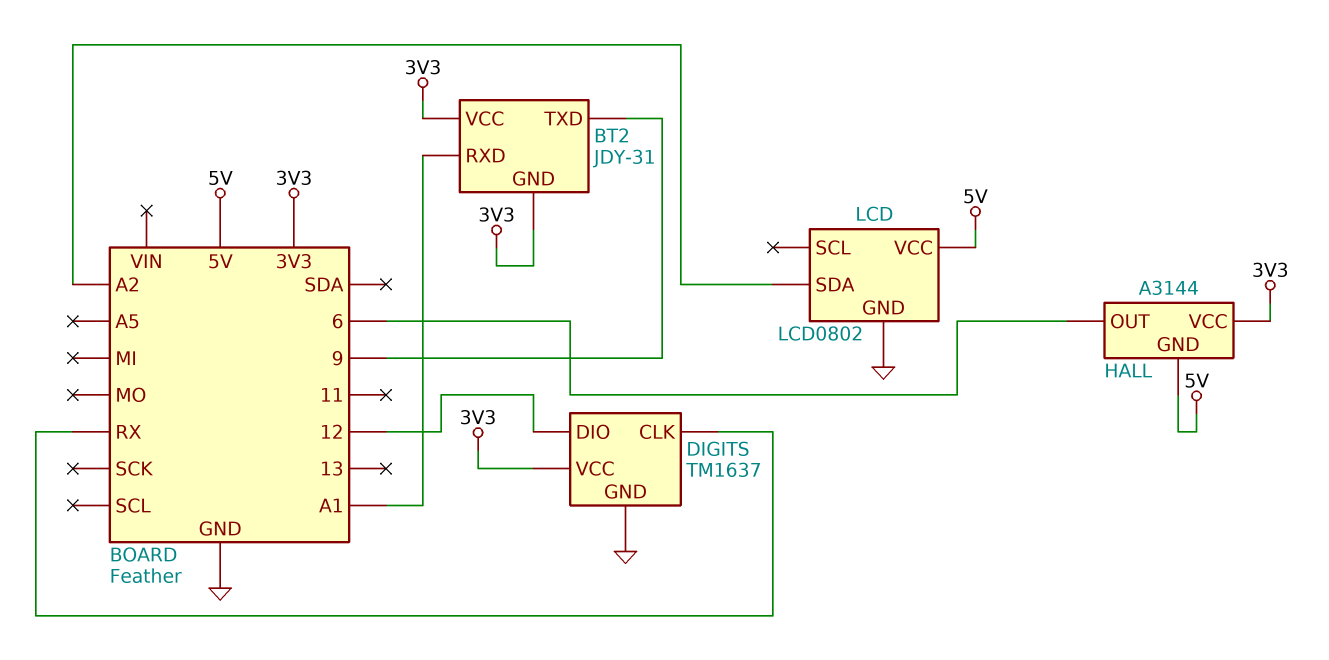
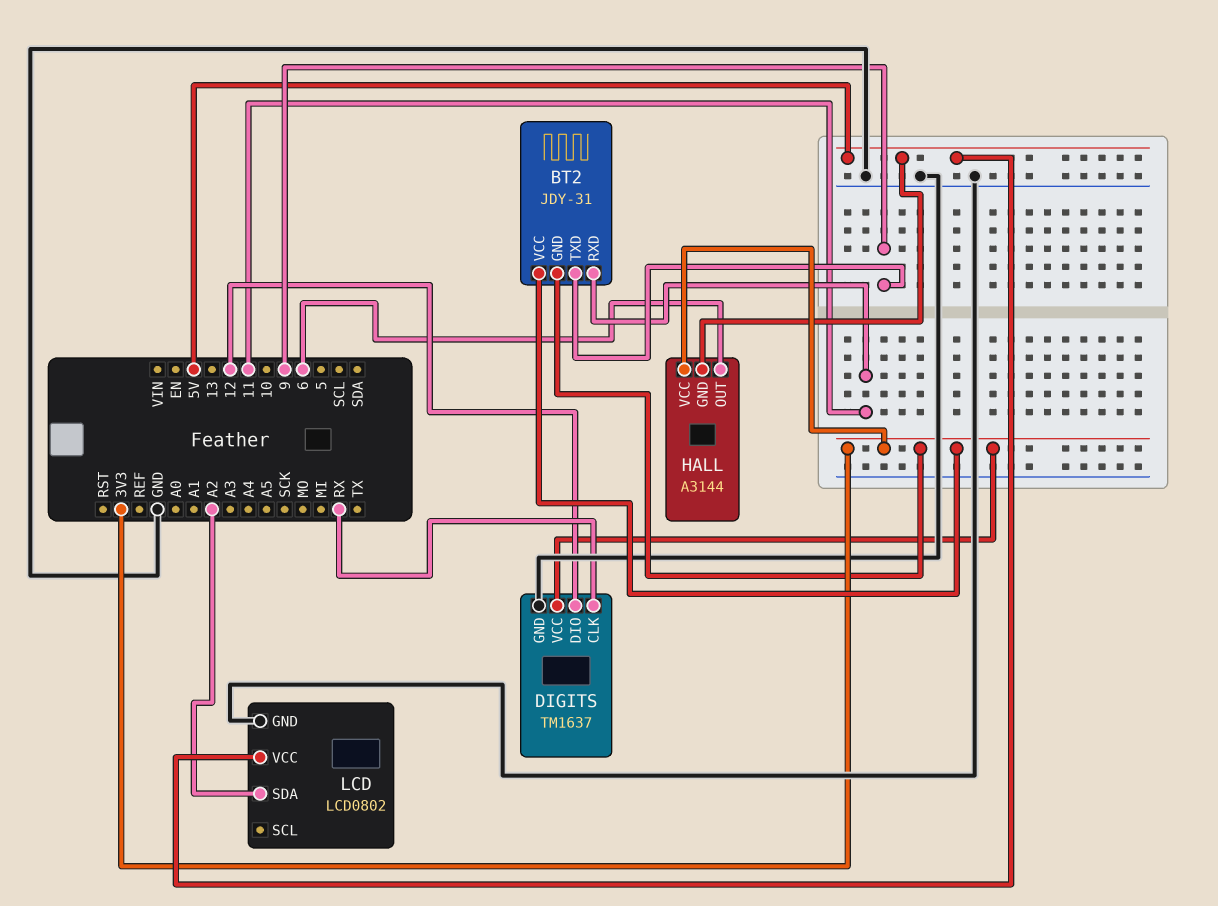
BT2 pin RXD: A1 -> 11

